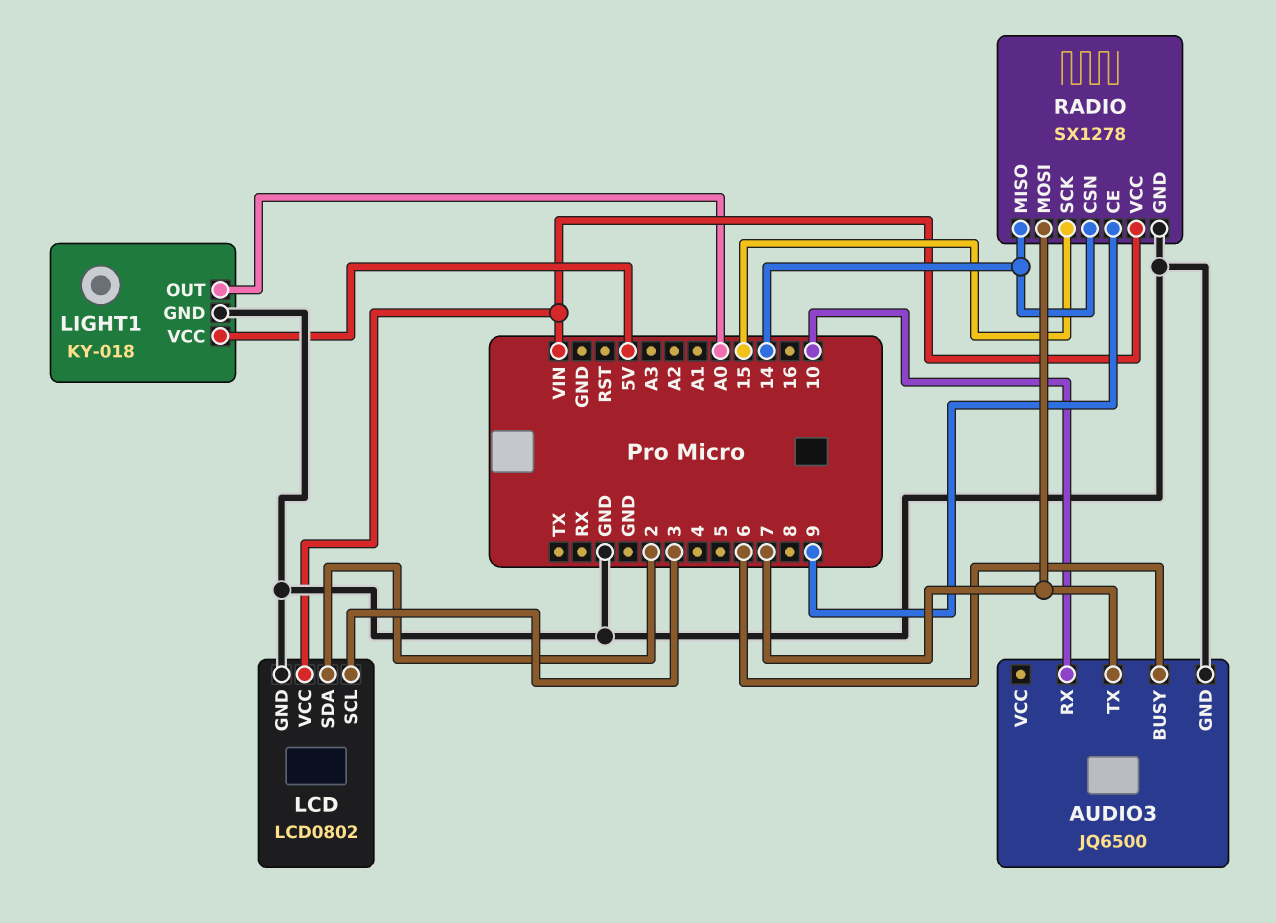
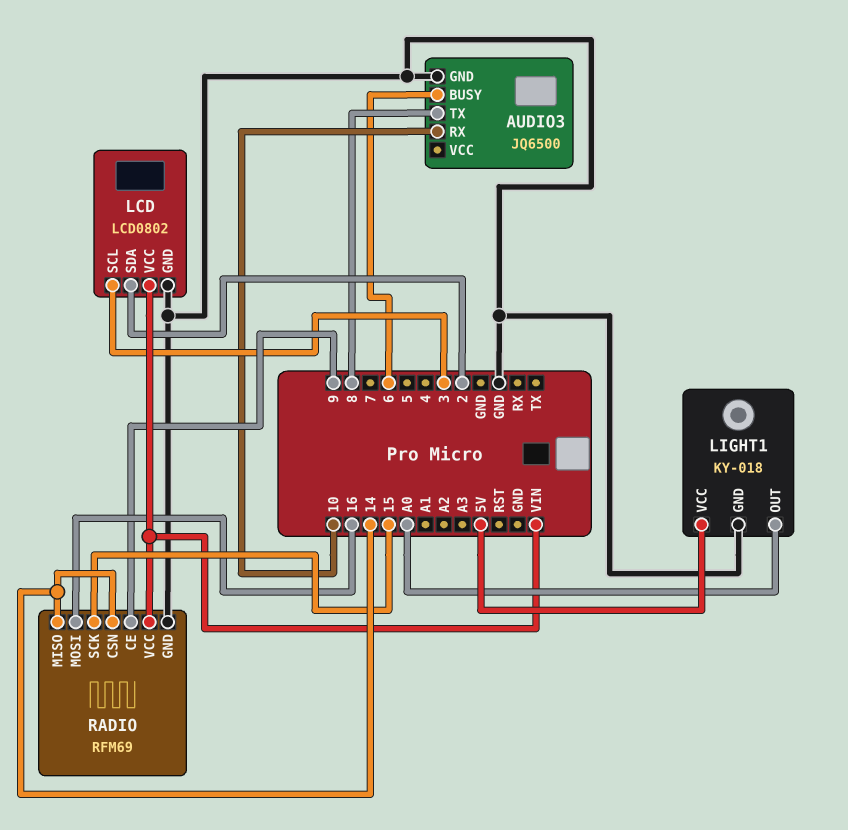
AUDIO3 pin TX: 7 -> 8
RADIO: SX1278 -> RFM69
RADIO pin MOSI: 7 -> 16

